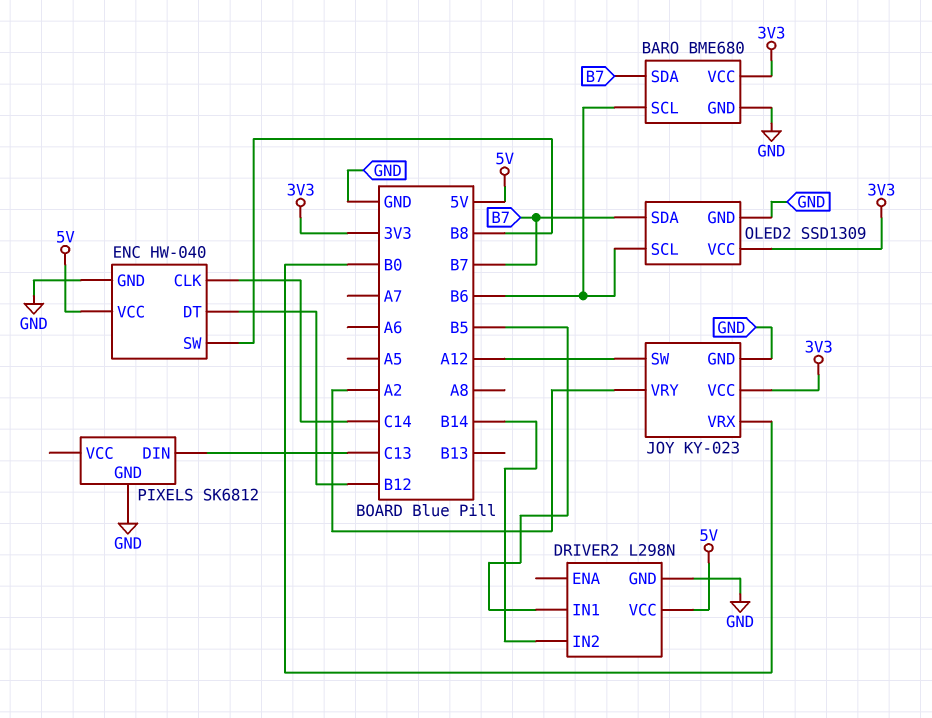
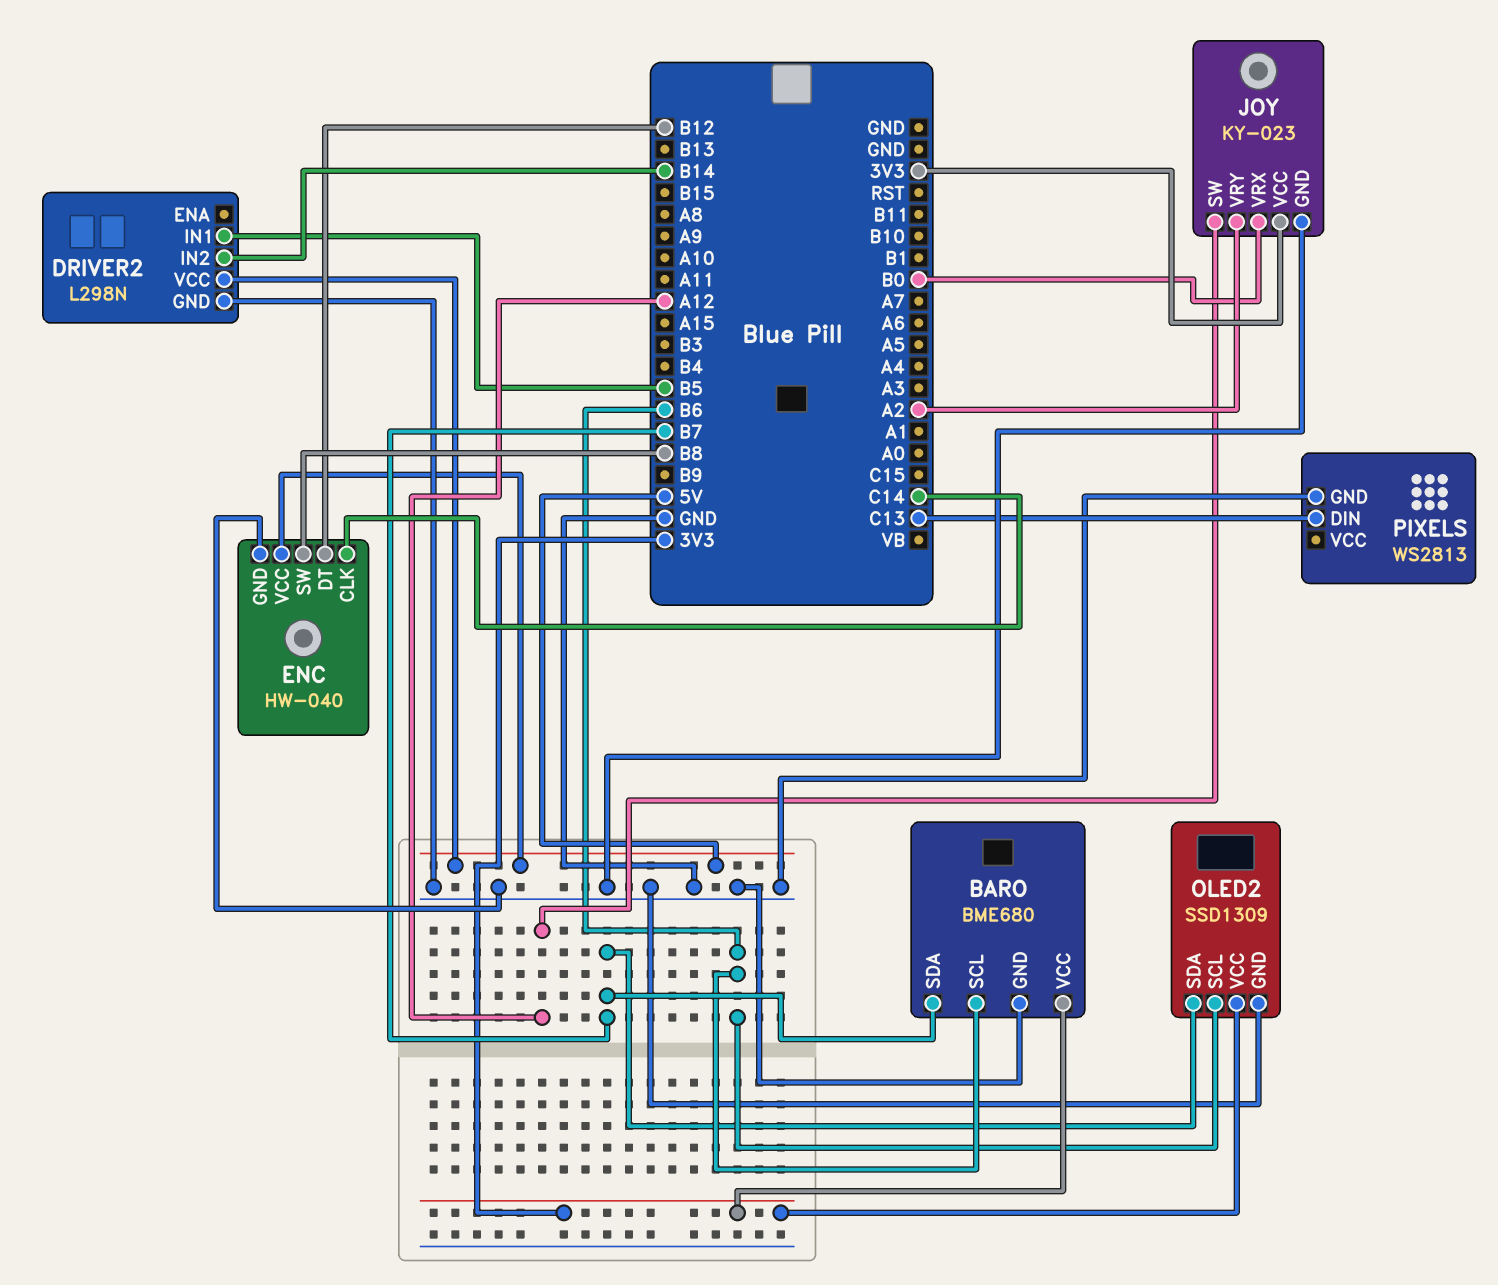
PIXELS: SK6812 -> WS2813

